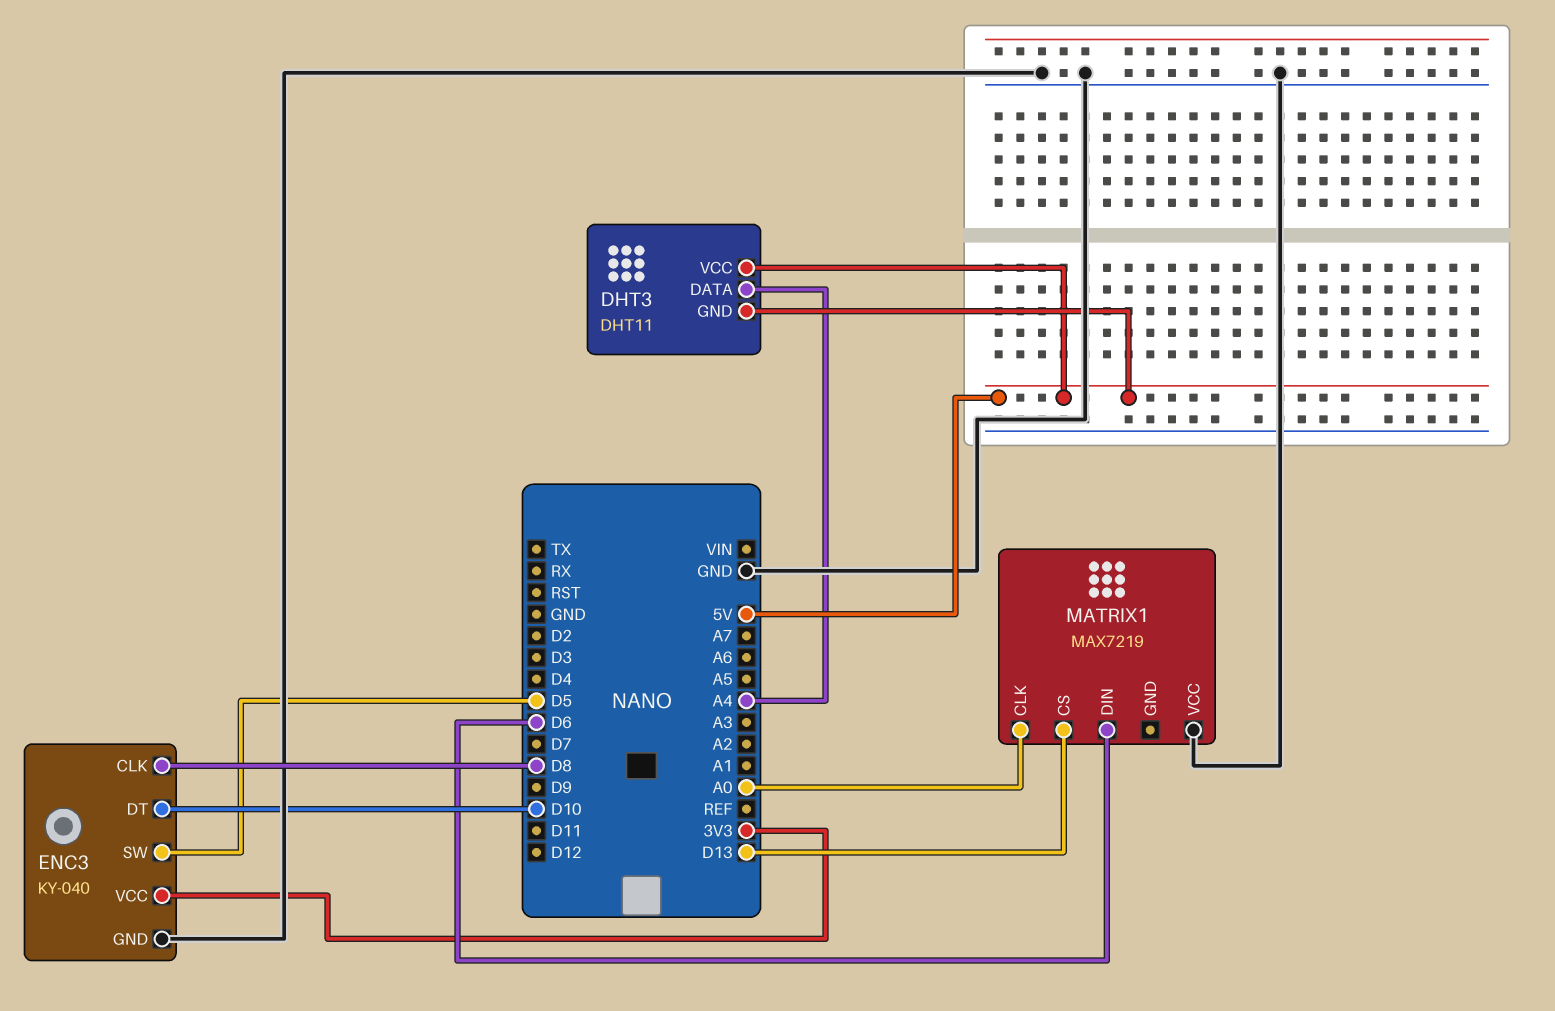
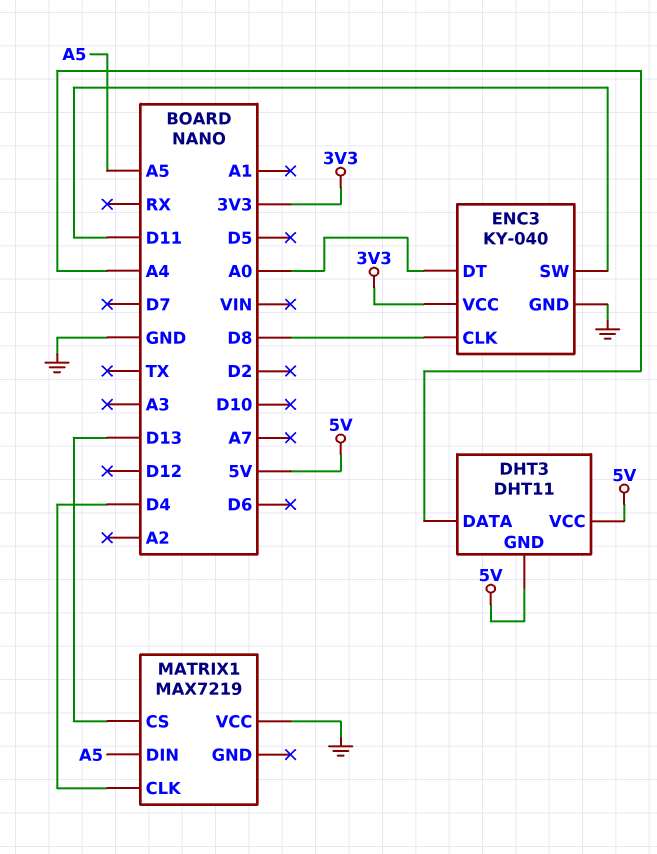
ENC3 pin DT: D10 -> A0
ENC3 pin SW: D5 -> D11
MATRIX1 pin CLK: A0 -> D4
MATRIX1 pin DIN: D6 -> A5

